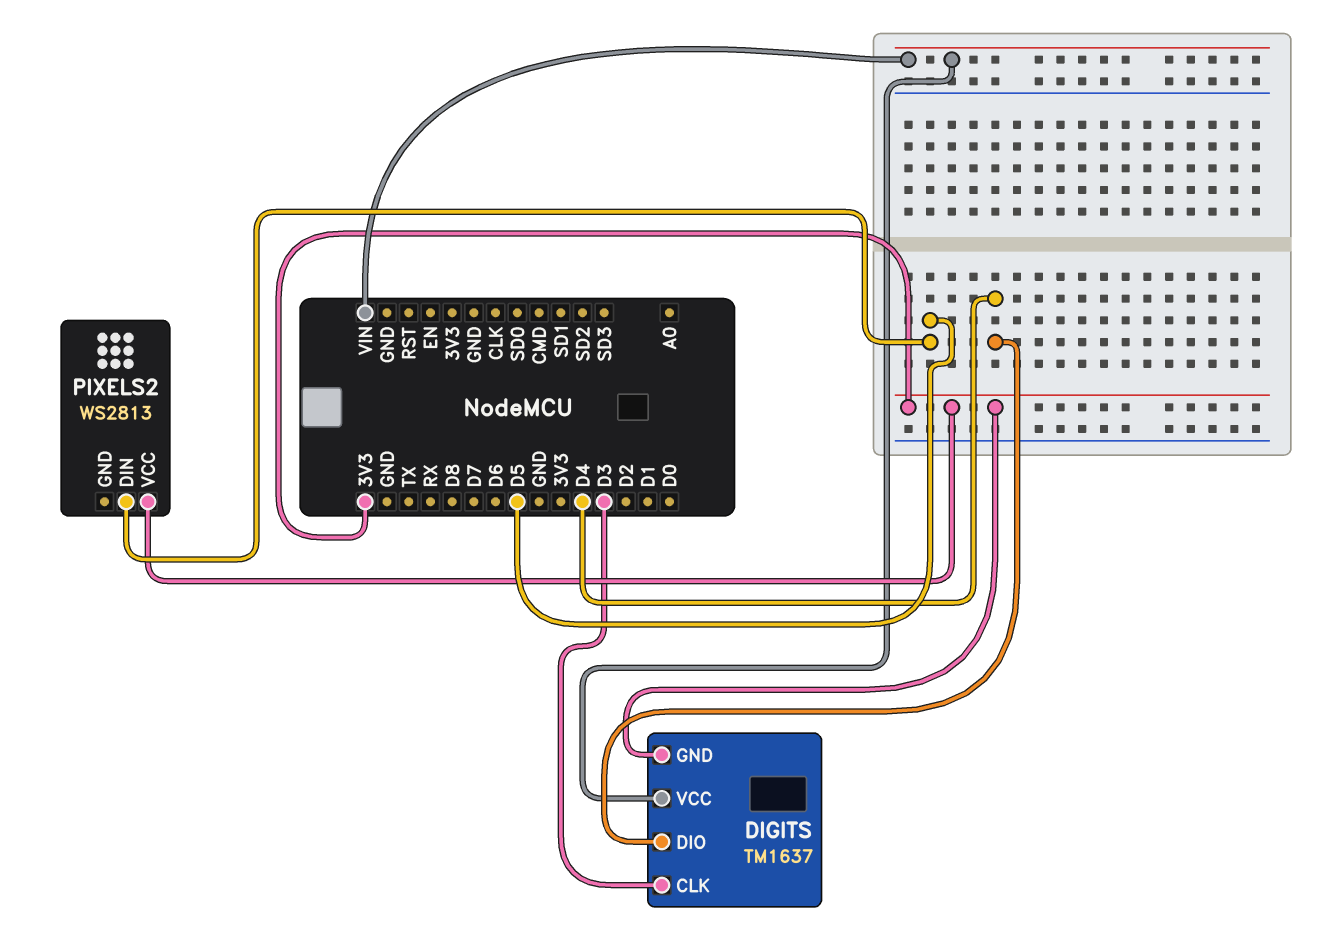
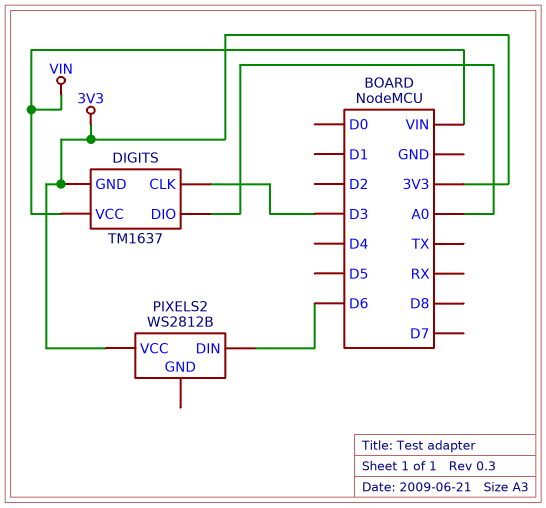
DIGITS pin DIO: D4 -> A0
PIXELS2: WS2813 -> WS2812B
PIXELS2 pin DIN: D5 -> D6

